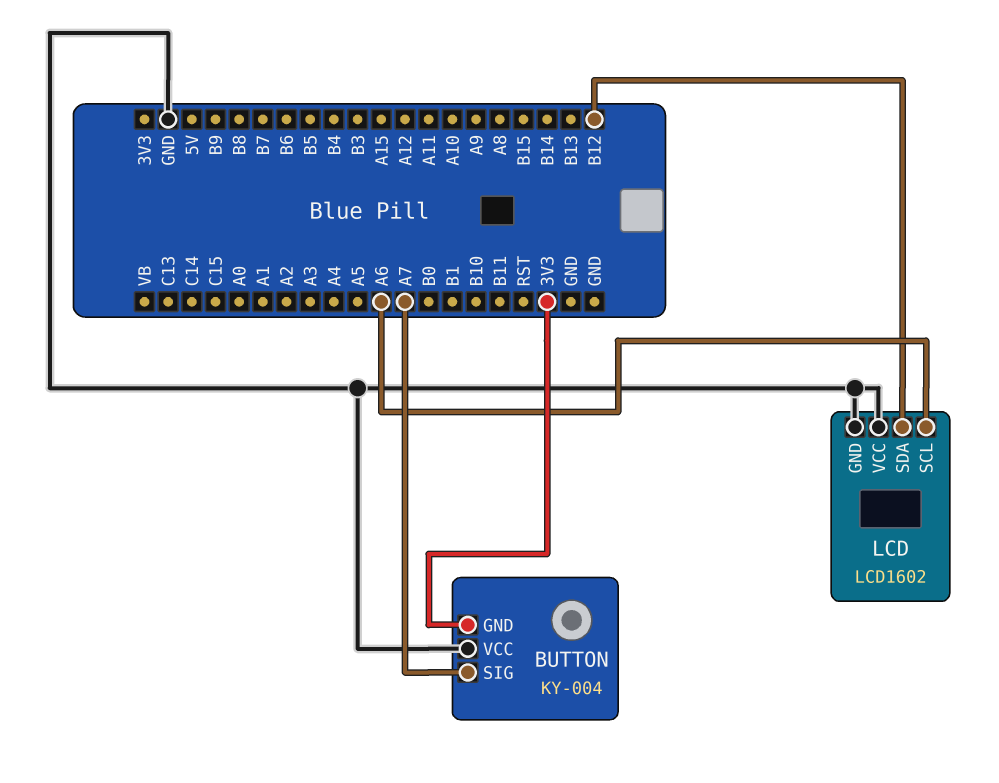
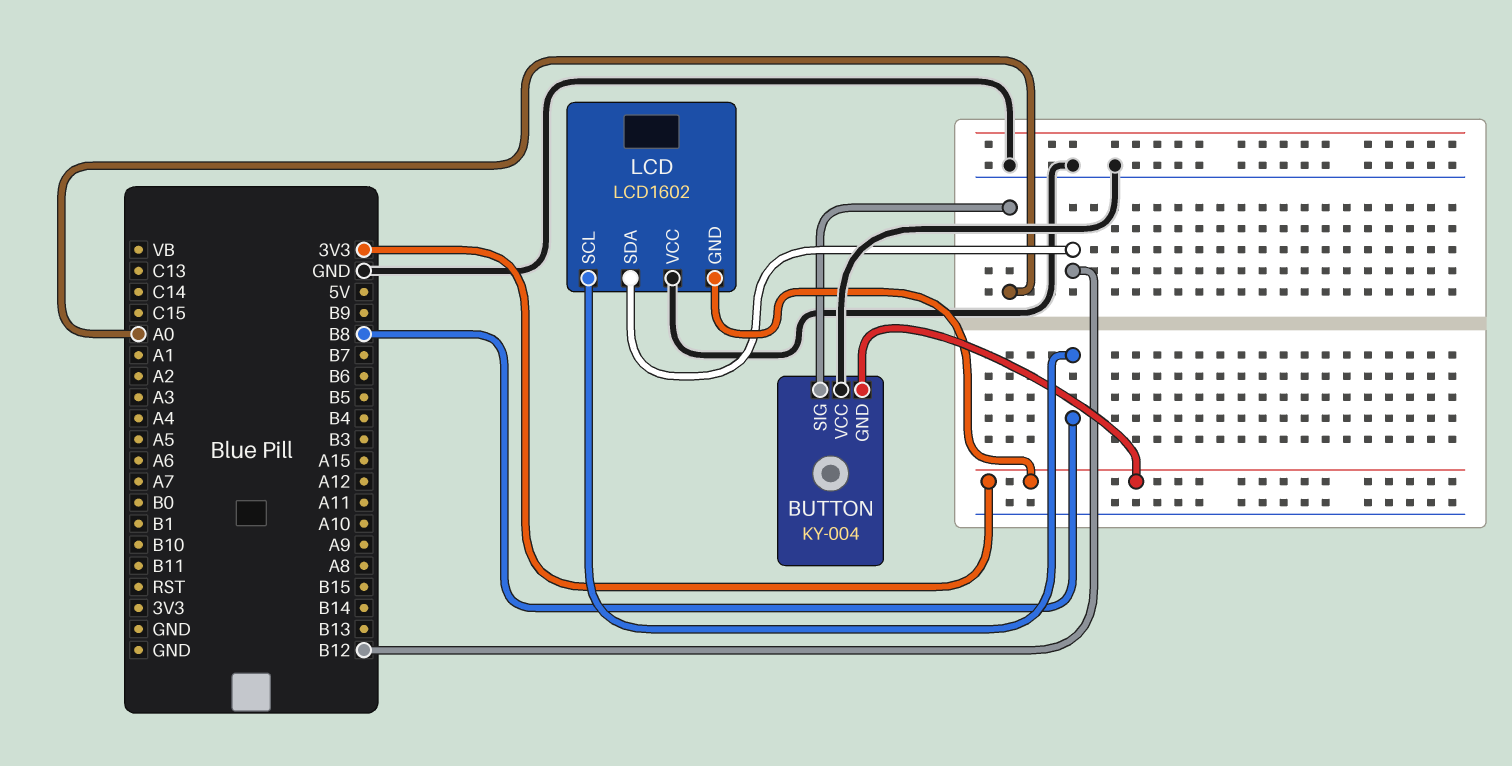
BUTTON pin SIG: A7 -> A0
LCD pin GND: GND -> 3V3
LCD pin SCL: A6 -> B8

